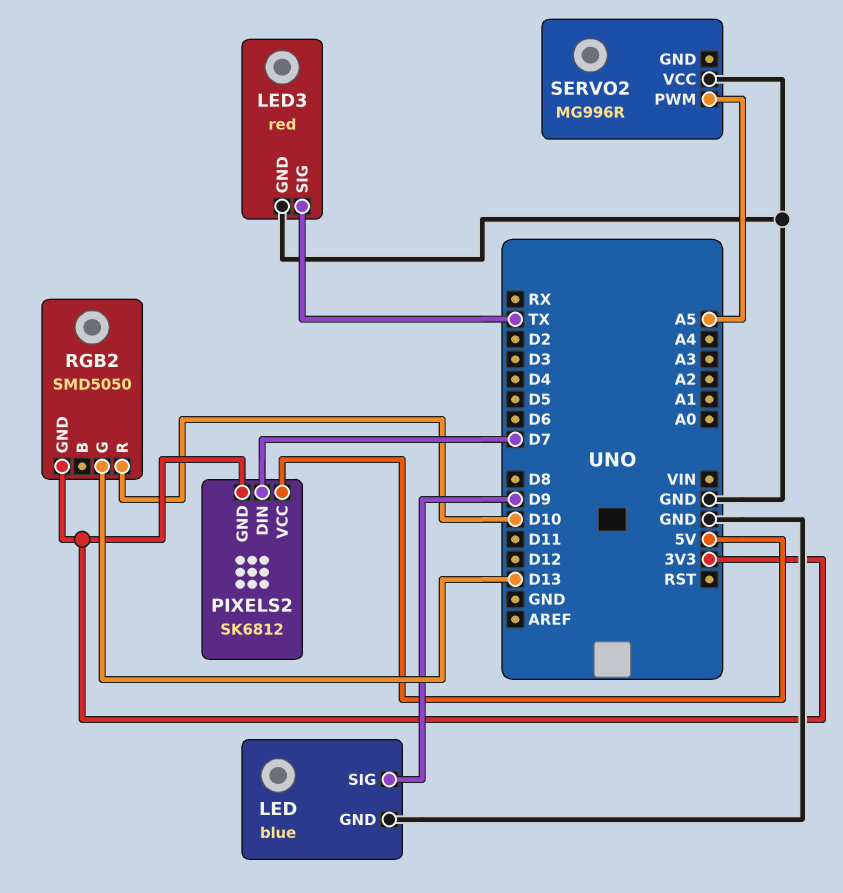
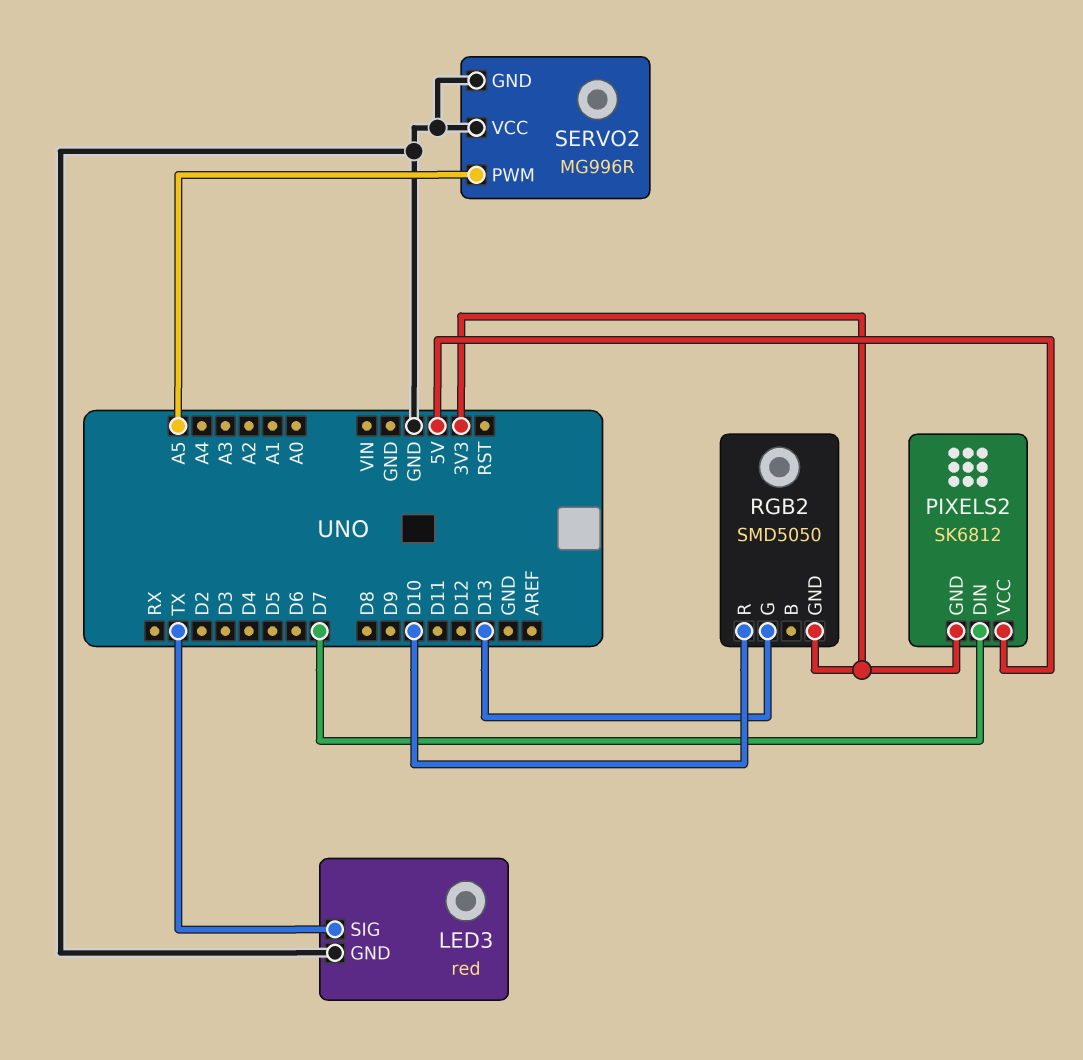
LED: blue -> none
LED pin GND: GND -> none
LED pin SIG: D9 -> none
SERVO2 pin GND: none -> GND

